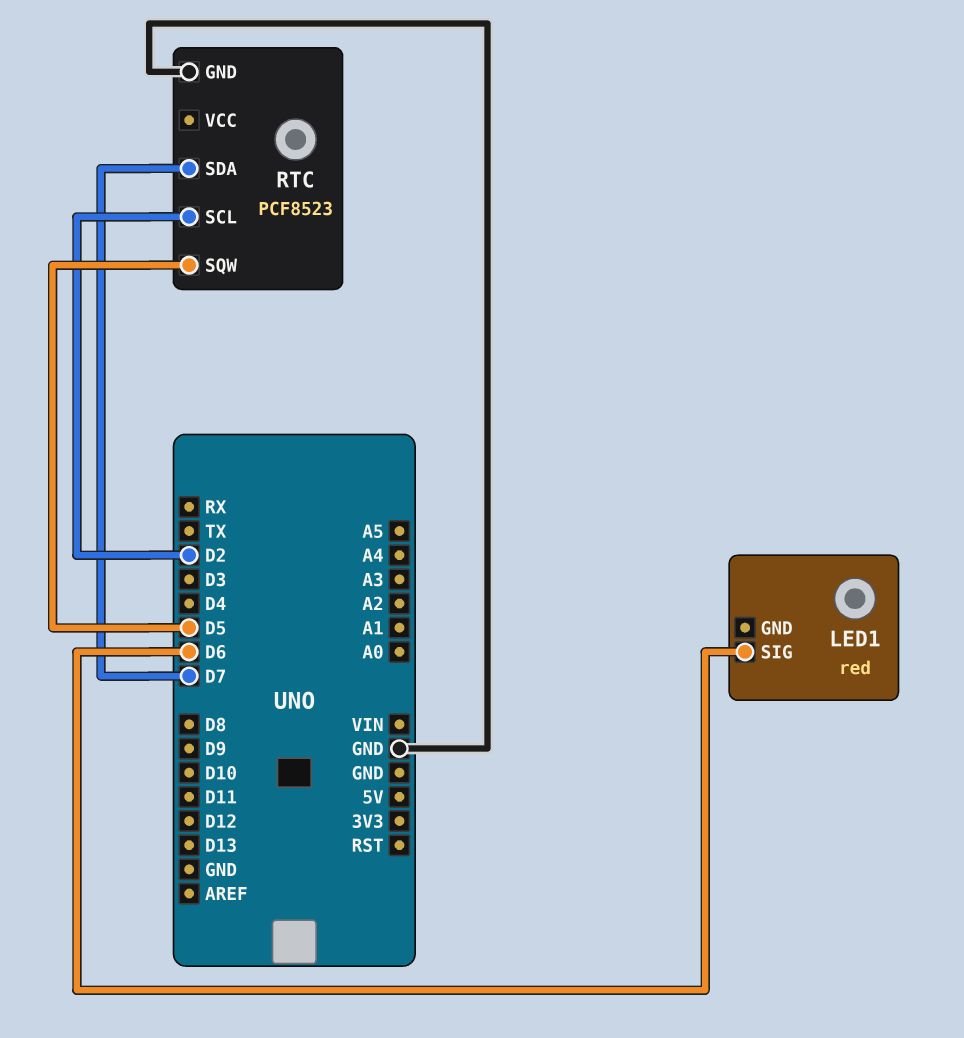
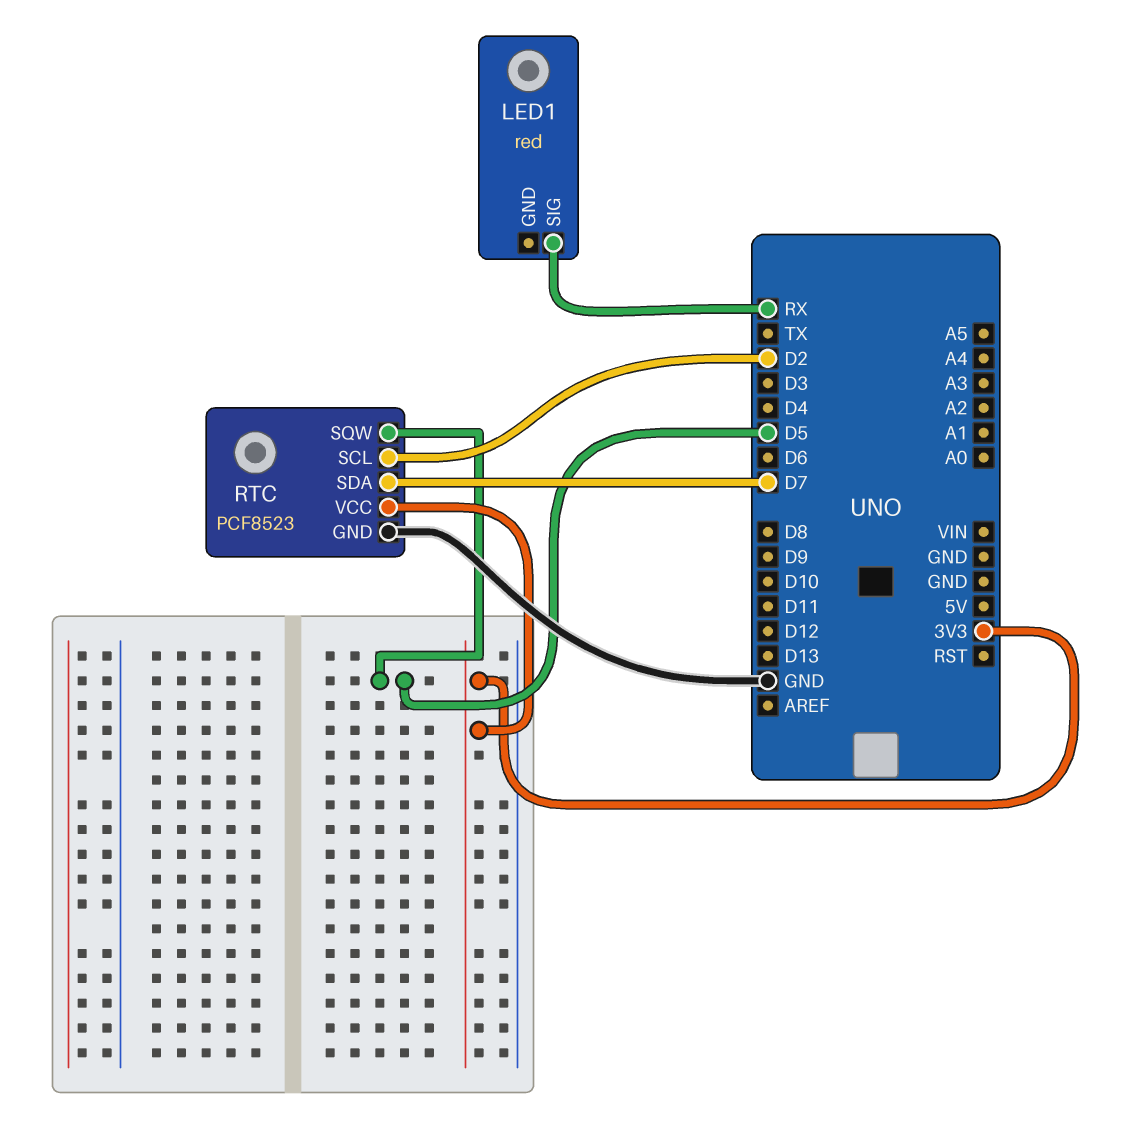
LED1 pin SIG: D6 -> RX
RTC pin VCC: none -> 3V3

